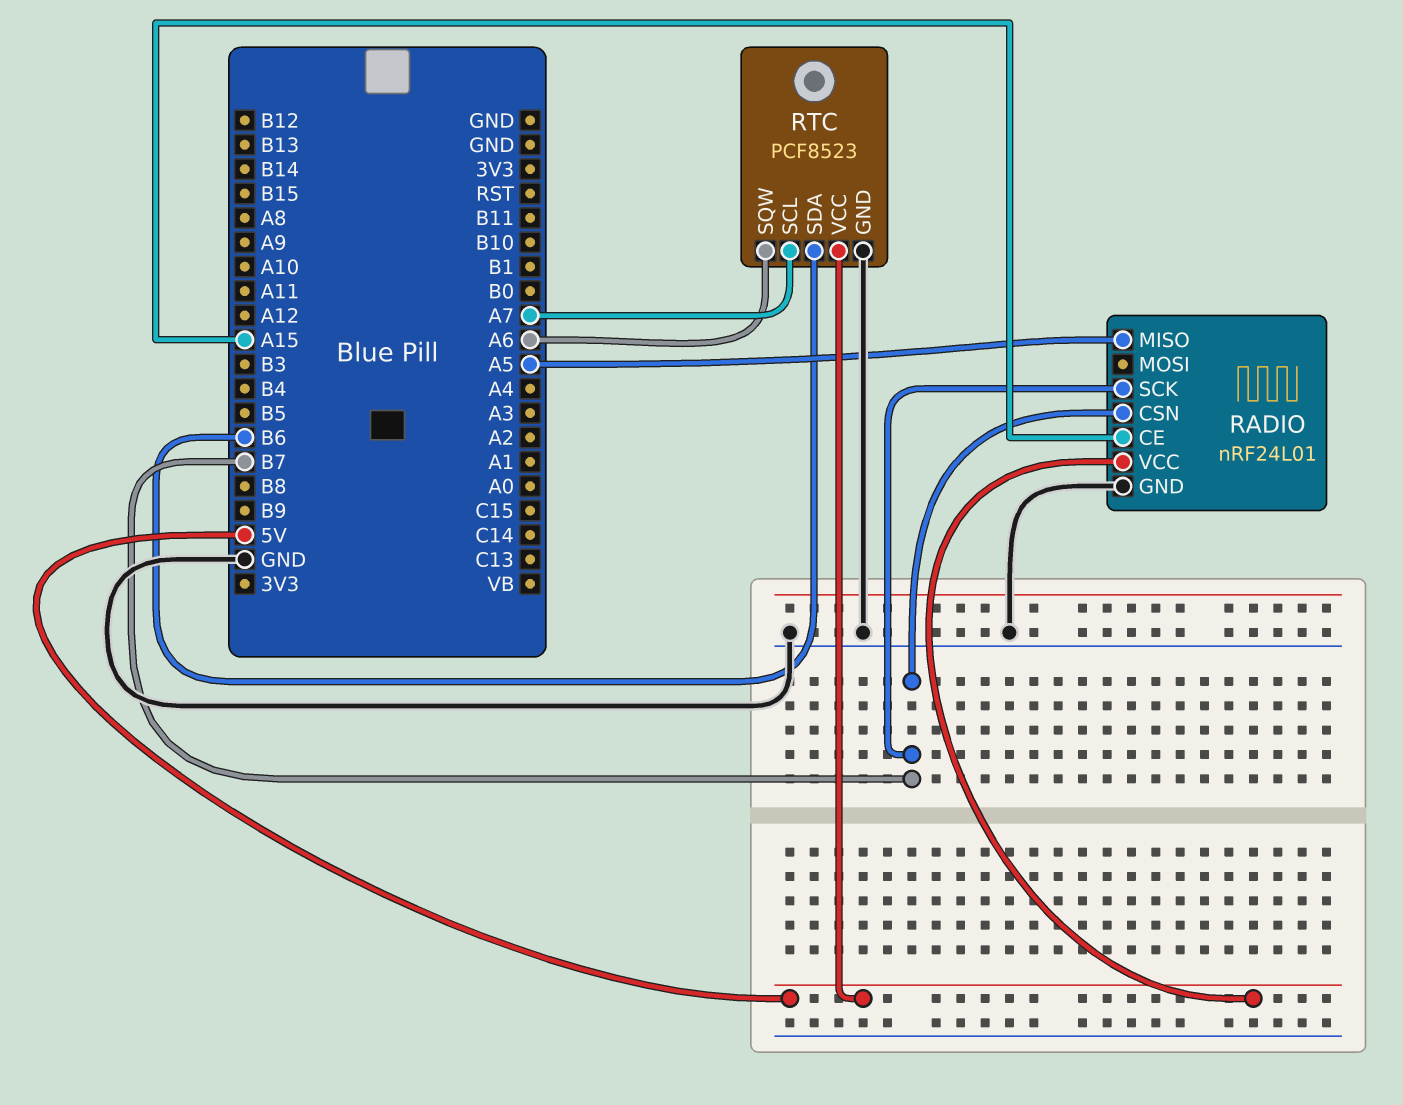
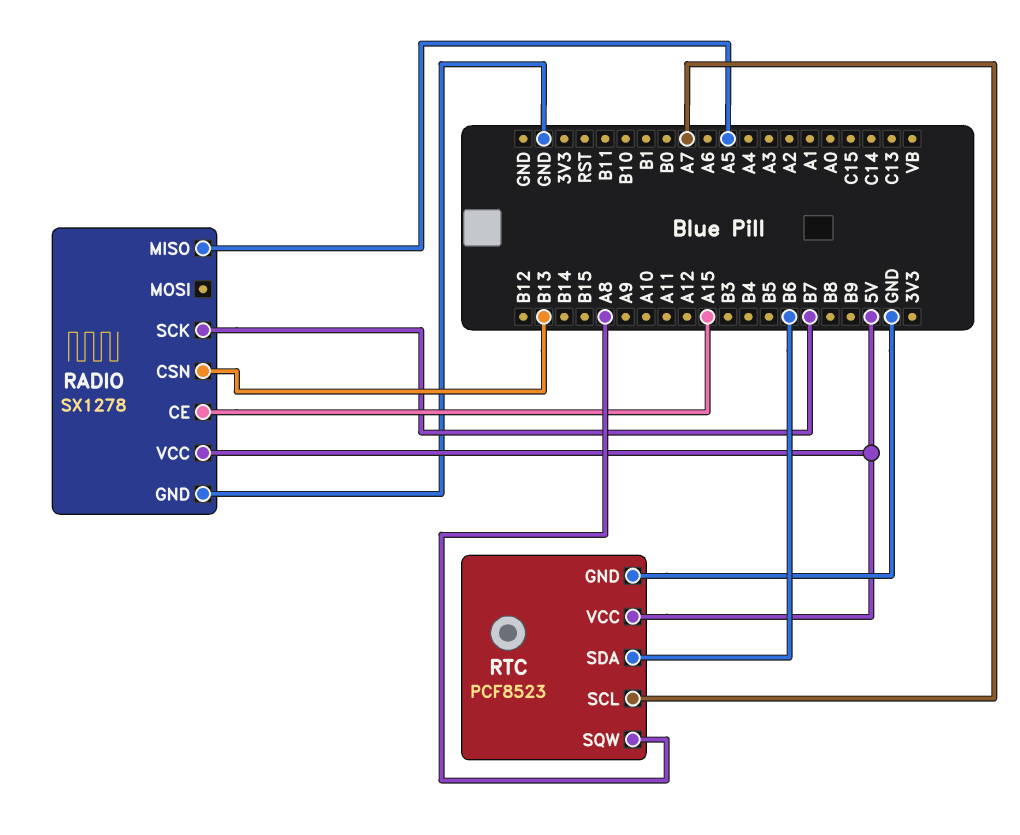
RADIO: nRF24L01 -> SX1278
RADIO pin CSN: B7 -> B13
RTC pin SQW: A6 -> A8

